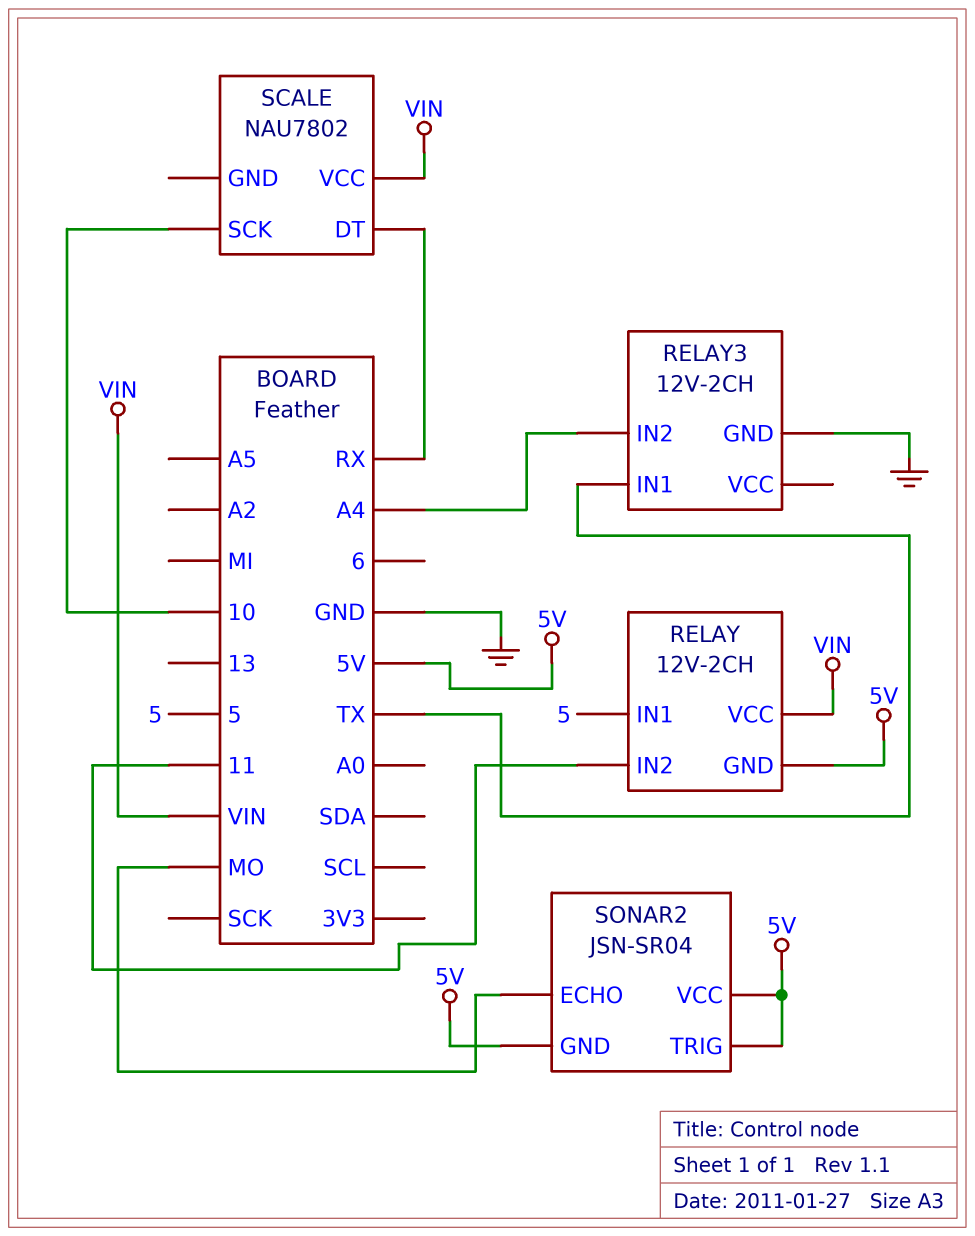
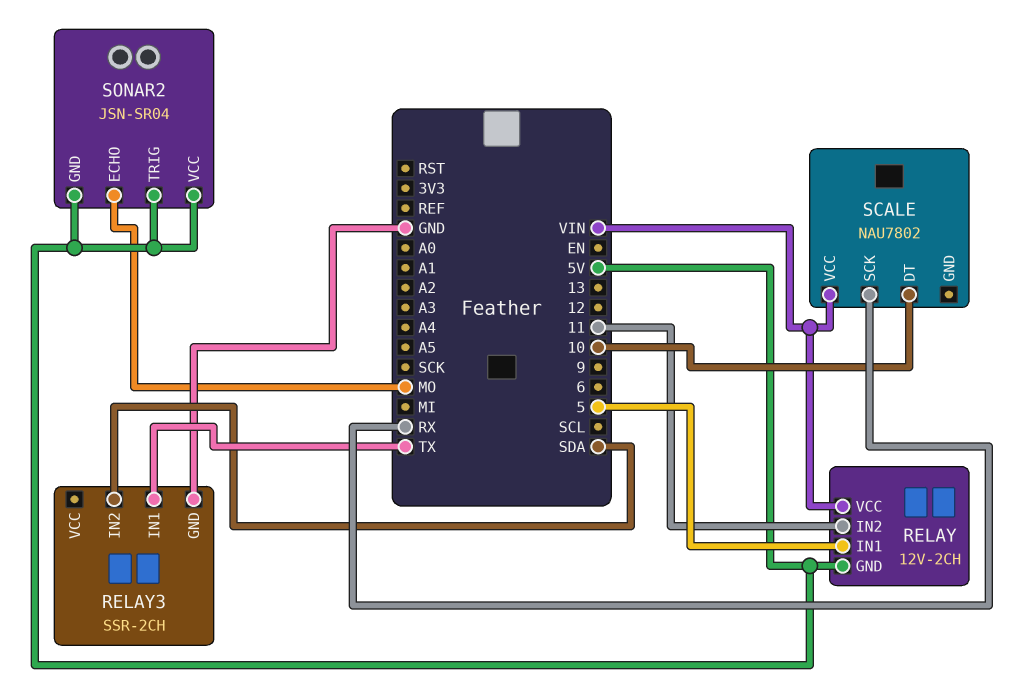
RELAY3: 12V-2CH -> SSR-2CH
RELAY3 pin IN2: A4 -> SDA
SCALE pin DT: RX -> 10
SCALE pin SCK: 10 -> RX

